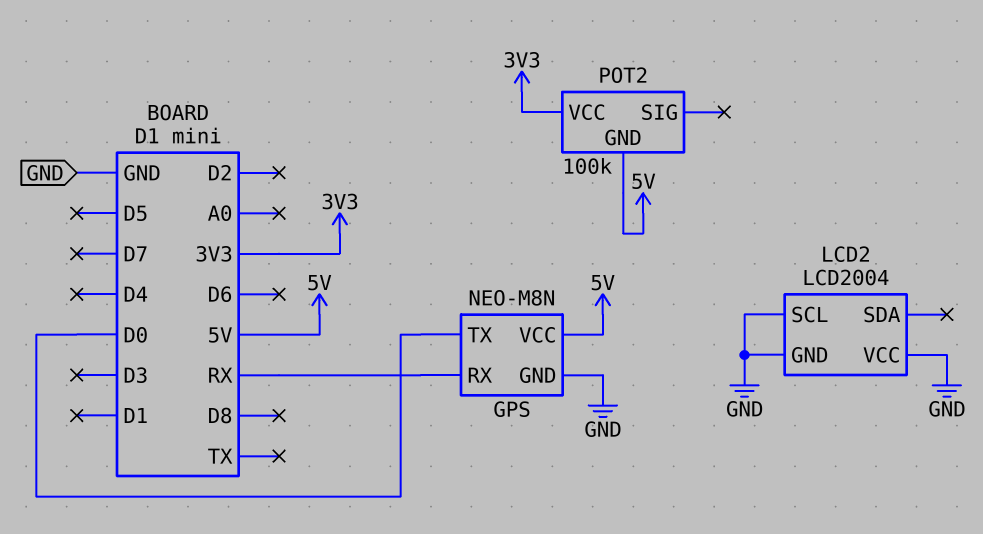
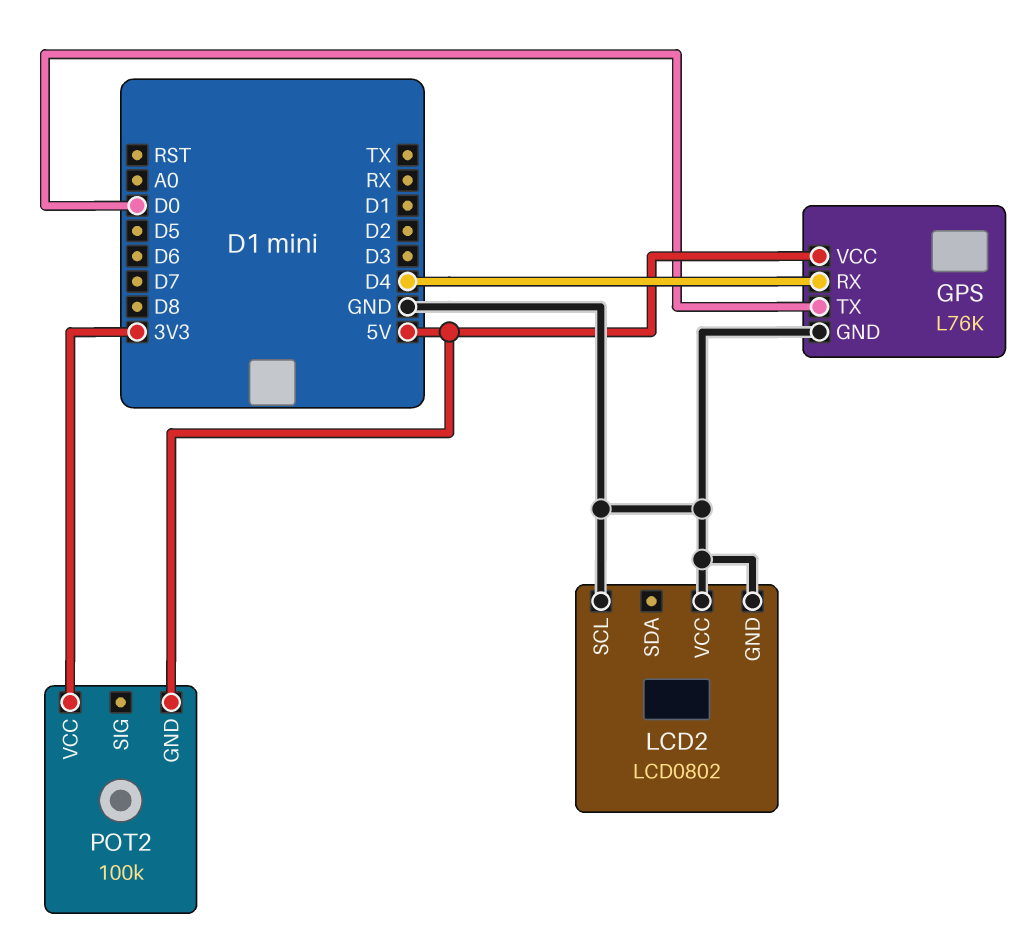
GPS: NEO-M8N -> L76K
GPS pin RX: RX -> D4
LCD2: LCD2004 -> LCD0802

